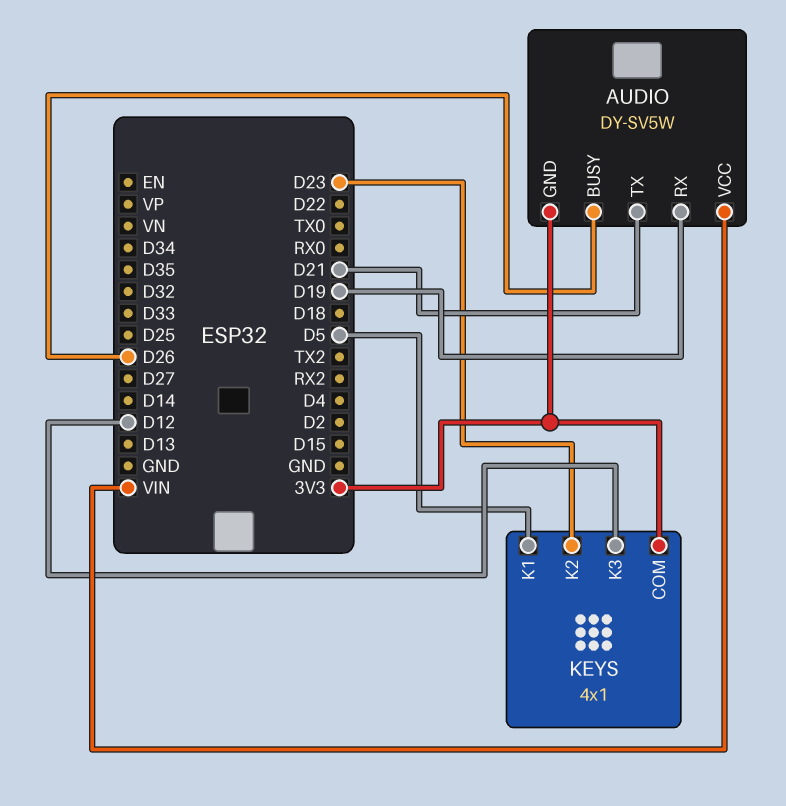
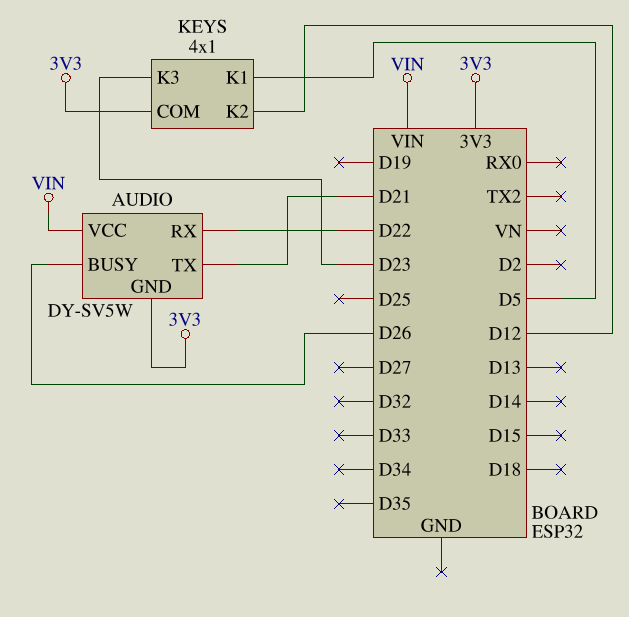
AUDIO pin RX: D19 -> D22
KEYS pin K2: D23 -> D12
KEYS pin K3: D12 -> D23

